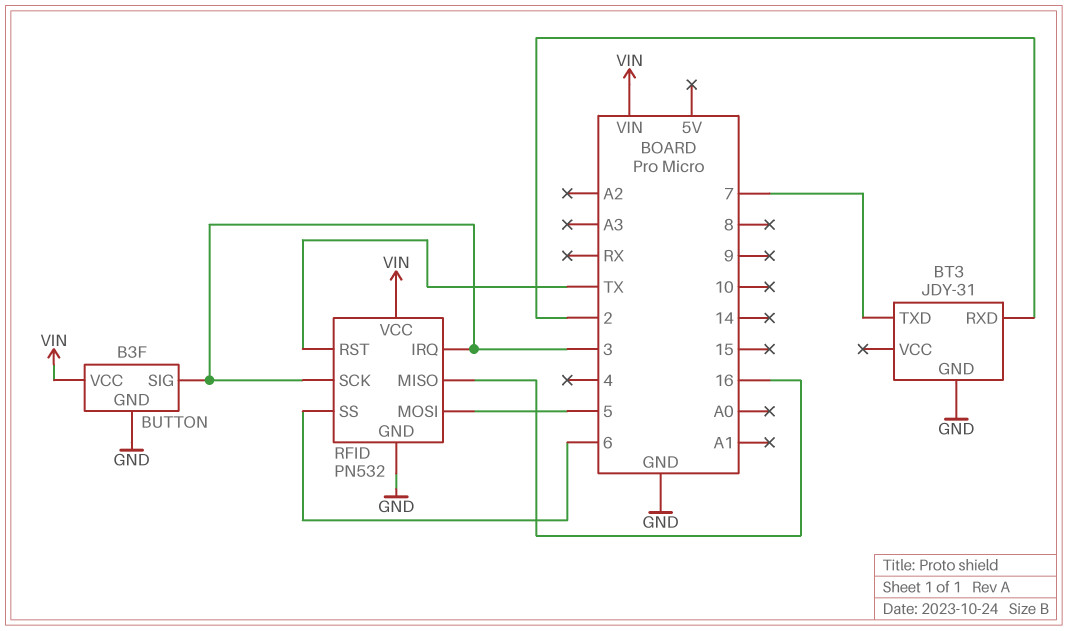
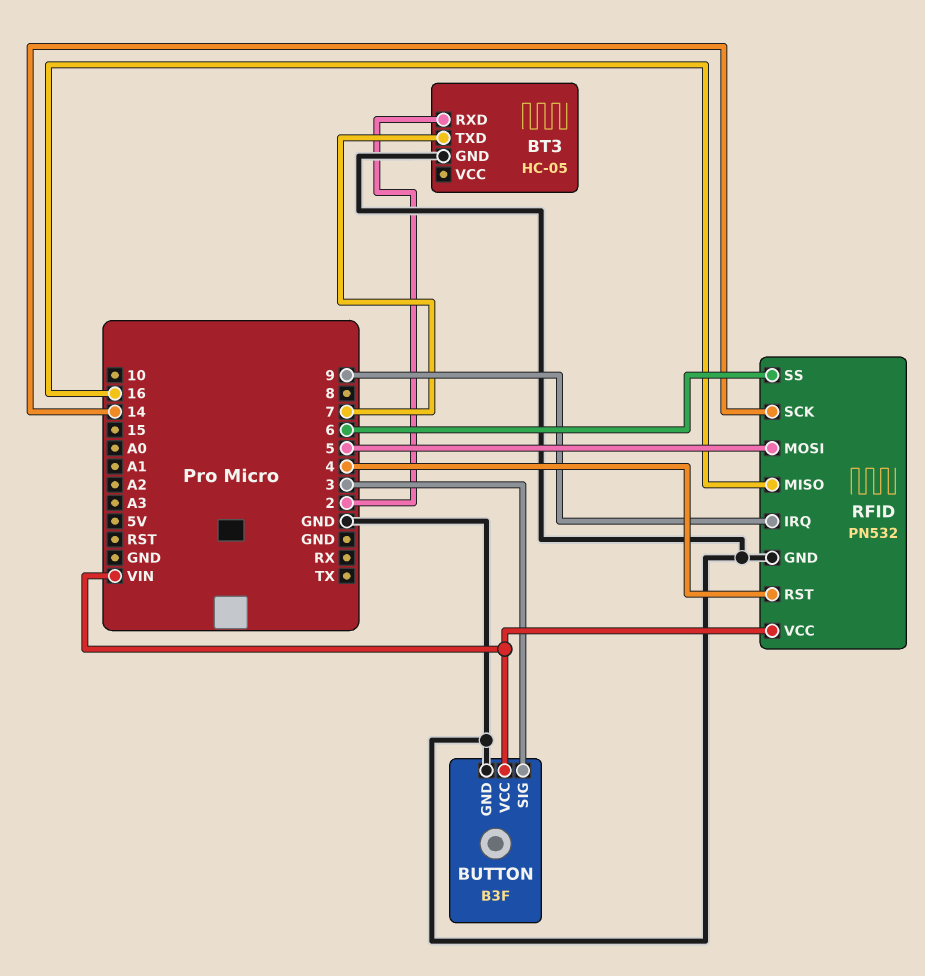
BT3: JDY-31 -> HC-05
RFID pin IRQ: 3 -> 9
RFID pin RST: TX -> 4
RFID pin SCK: 3 -> 14

